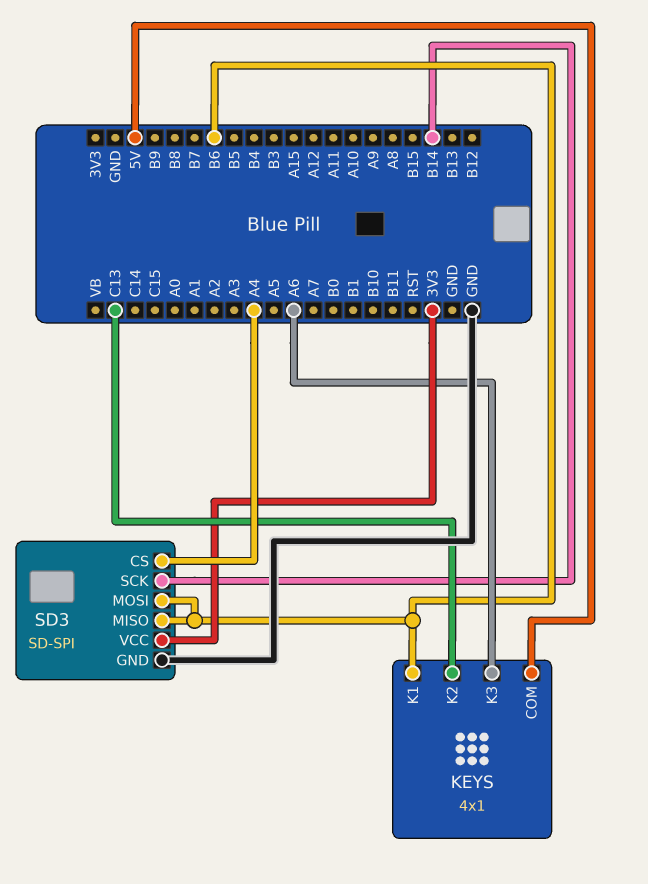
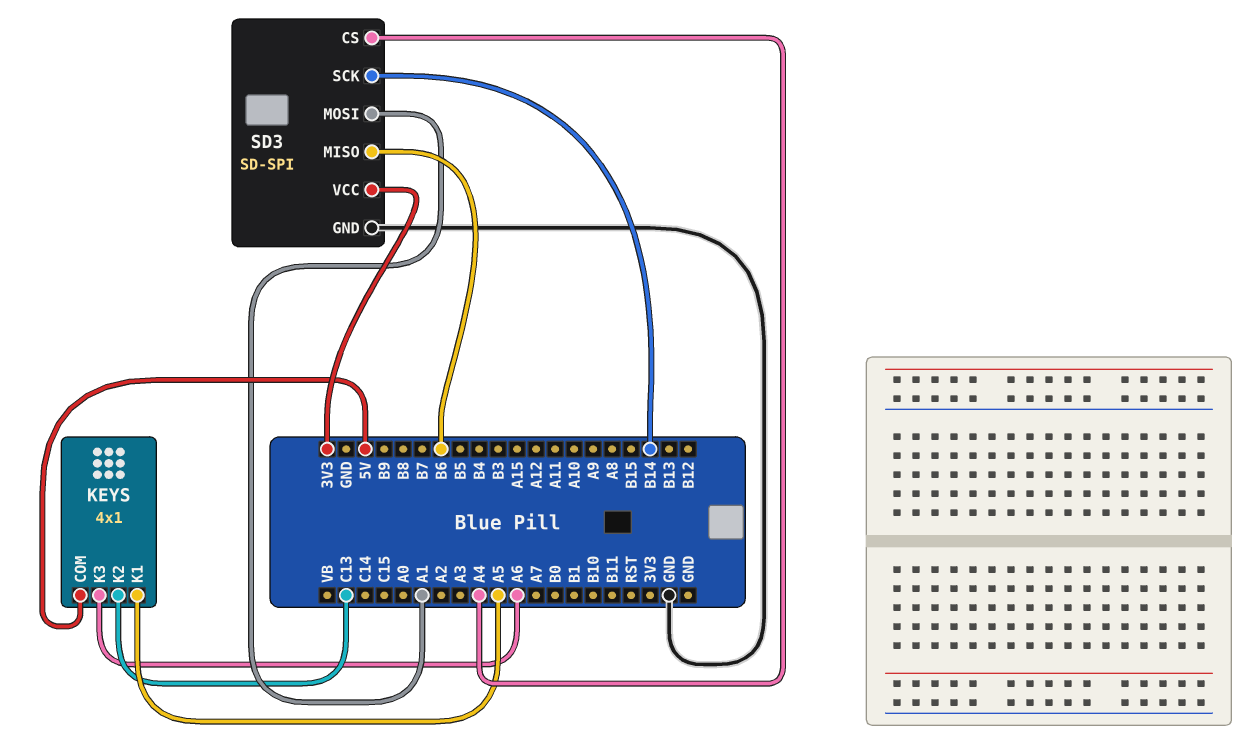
KEYS pin K1: B6 -> A5
SD3 pin MOSI: B6 -> A1

